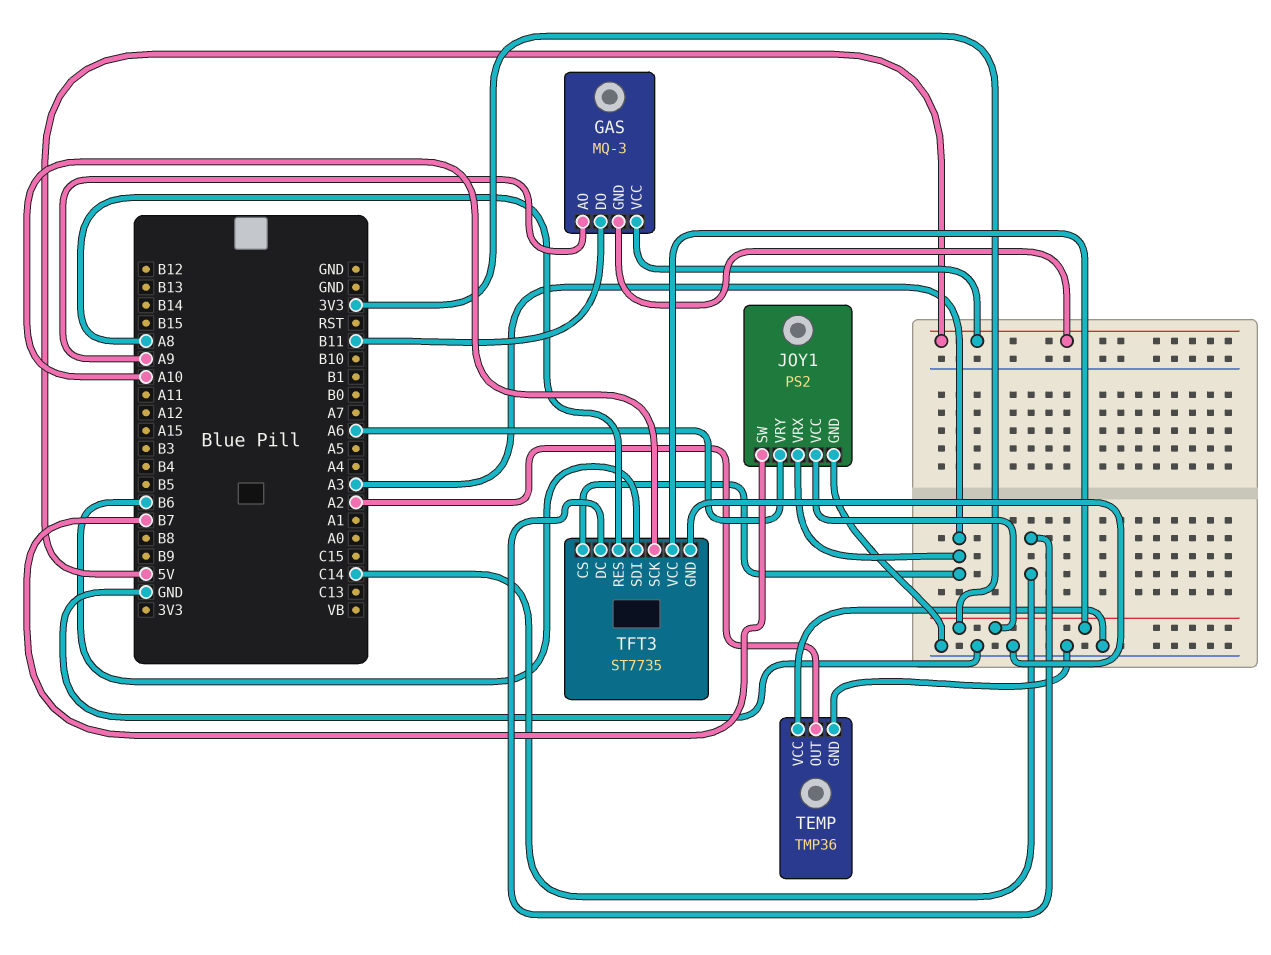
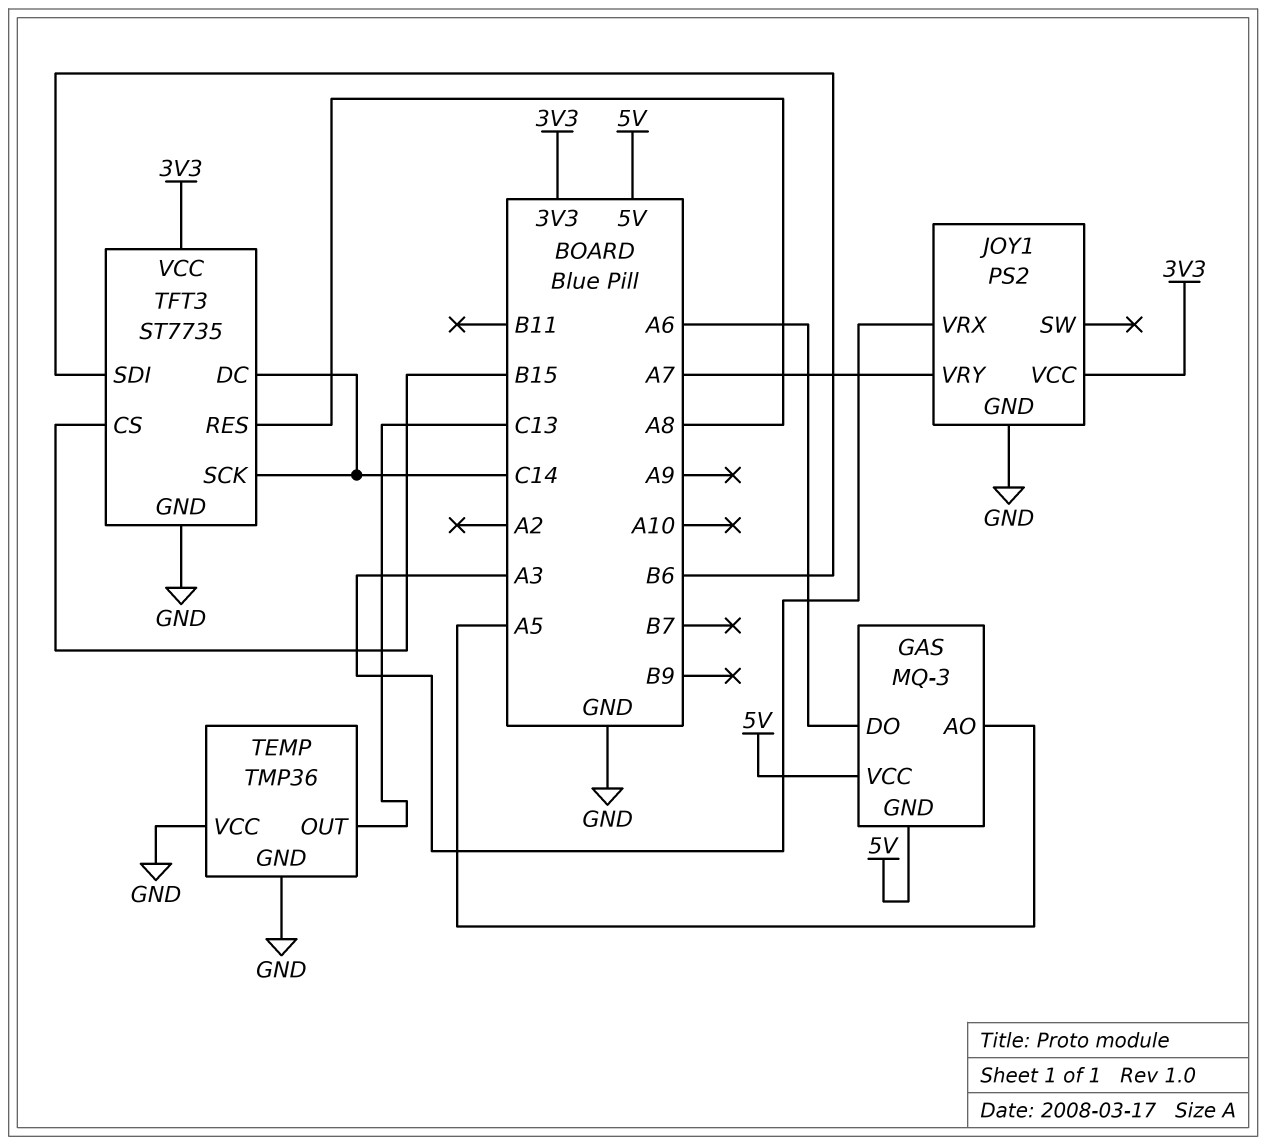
GAS pin AO: A9 -> A5
GAS pin DO: B11 -> A6
JOY1 pin SW: B7 -> none
JOY1 pin VRY: A6 -> A7
TEMP pin OUT: A2 -> C13
TFT3 pin CS: A3 -> B15
TFT3 pin SCK: A10 -> C14

